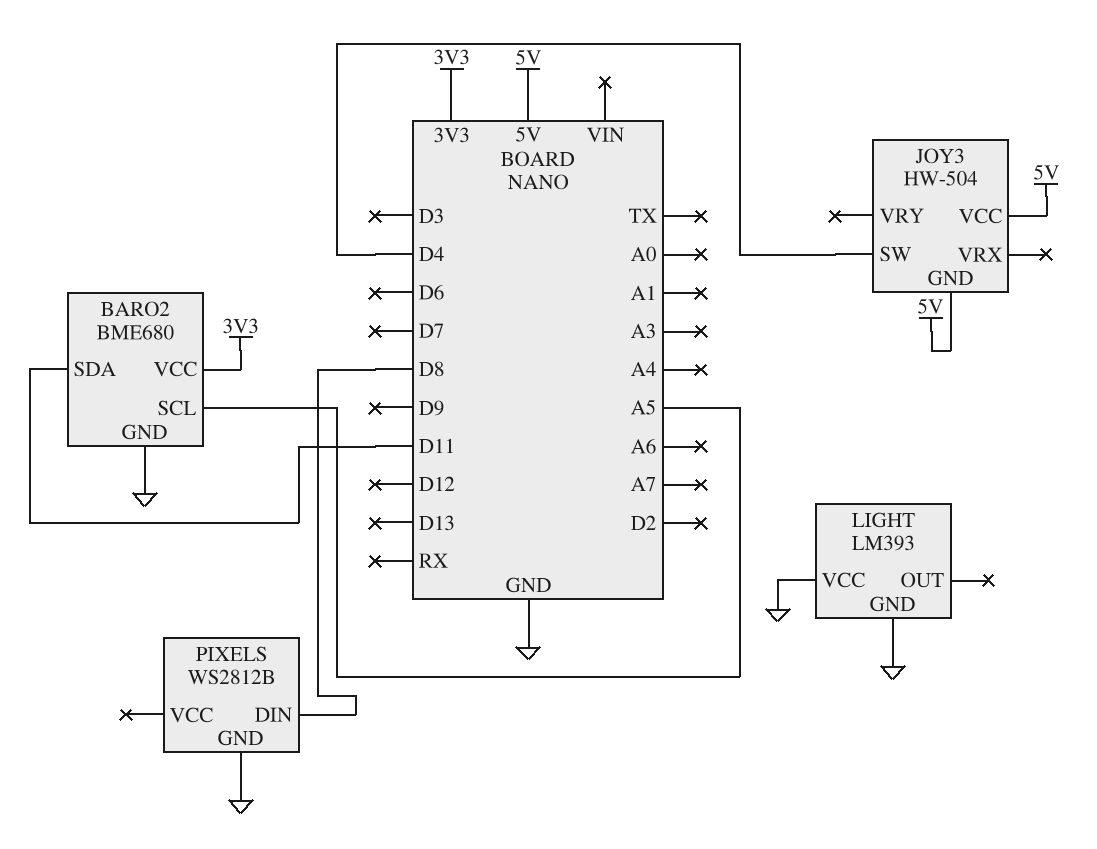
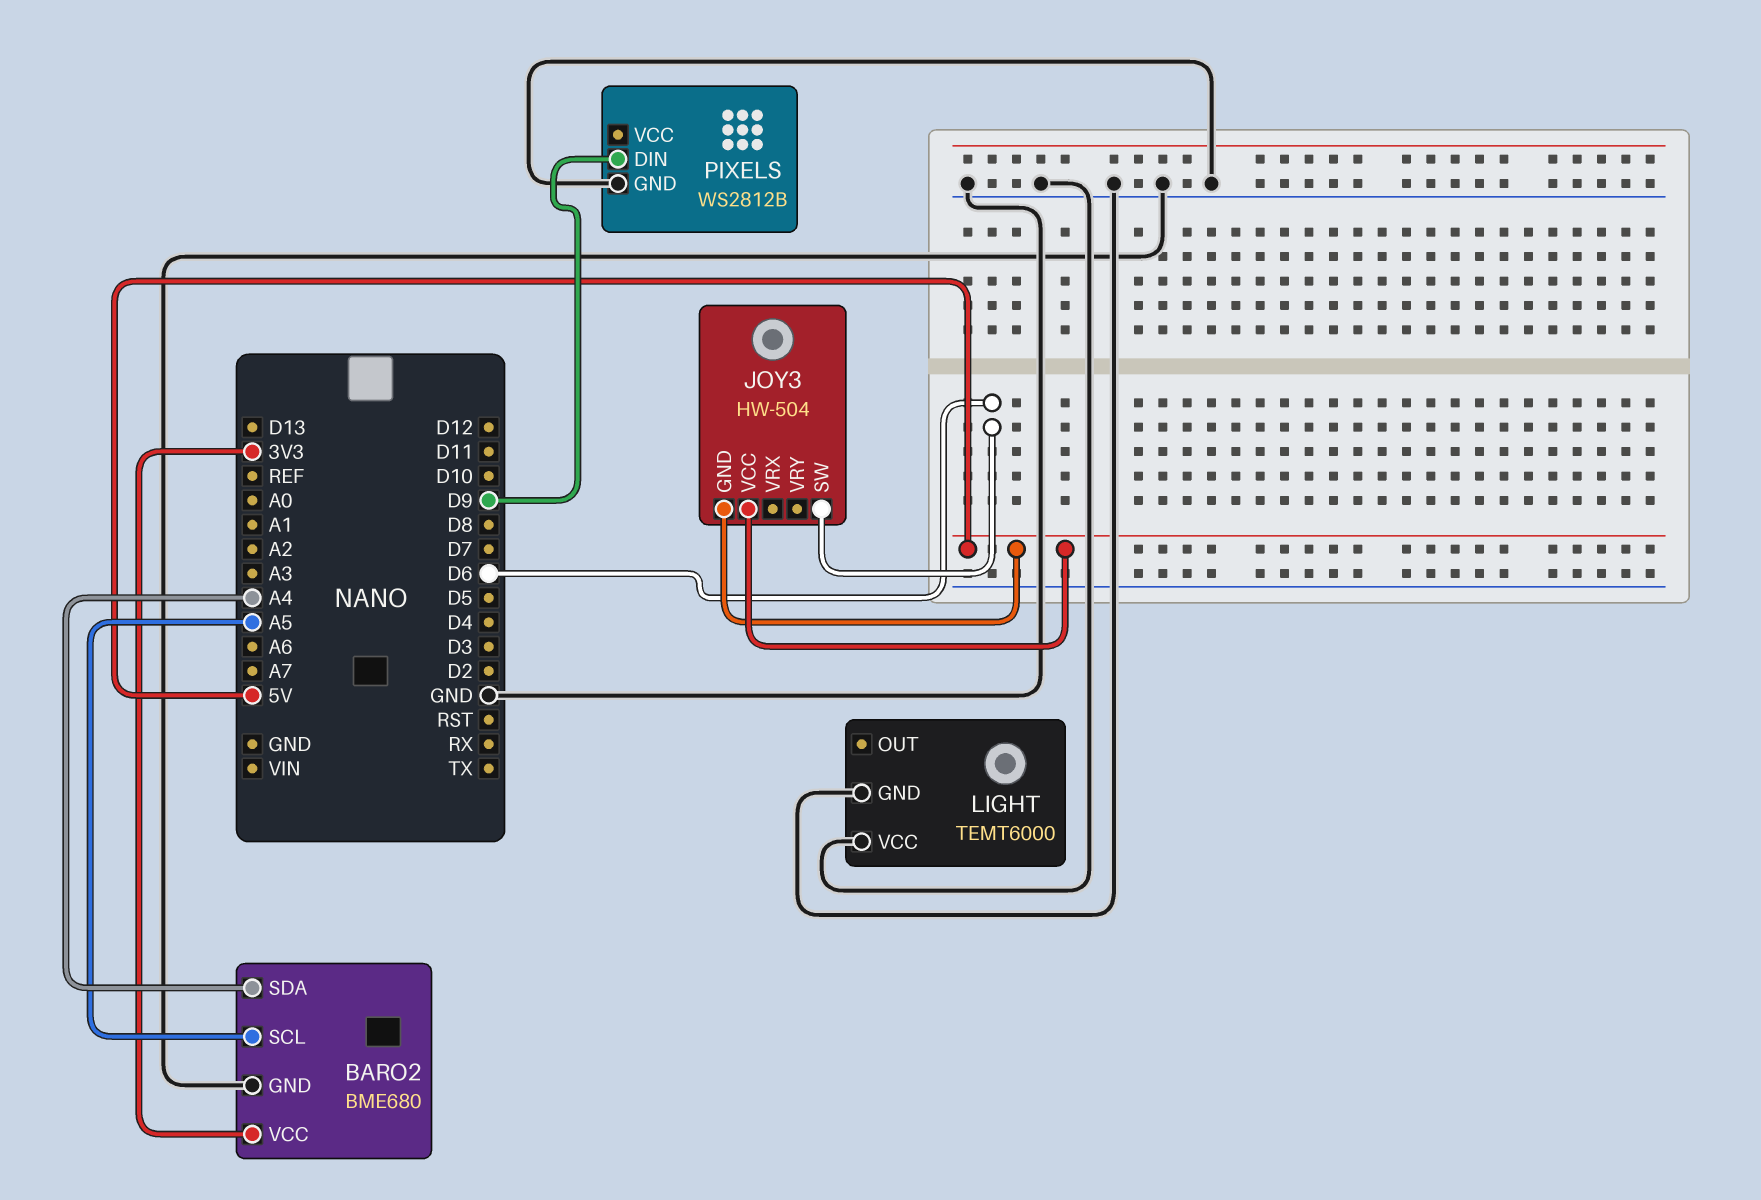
BARO2 pin SDA: D11 -> A4
JOY3 pin SW: D4 -> D6
LIGHT: LM393 -> TEMT6000
PIXELS pin DIN: D8 -> D9

